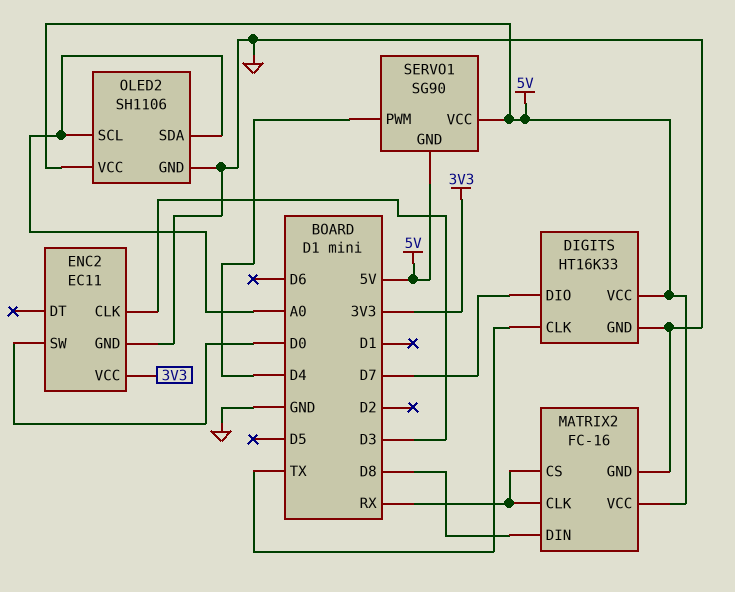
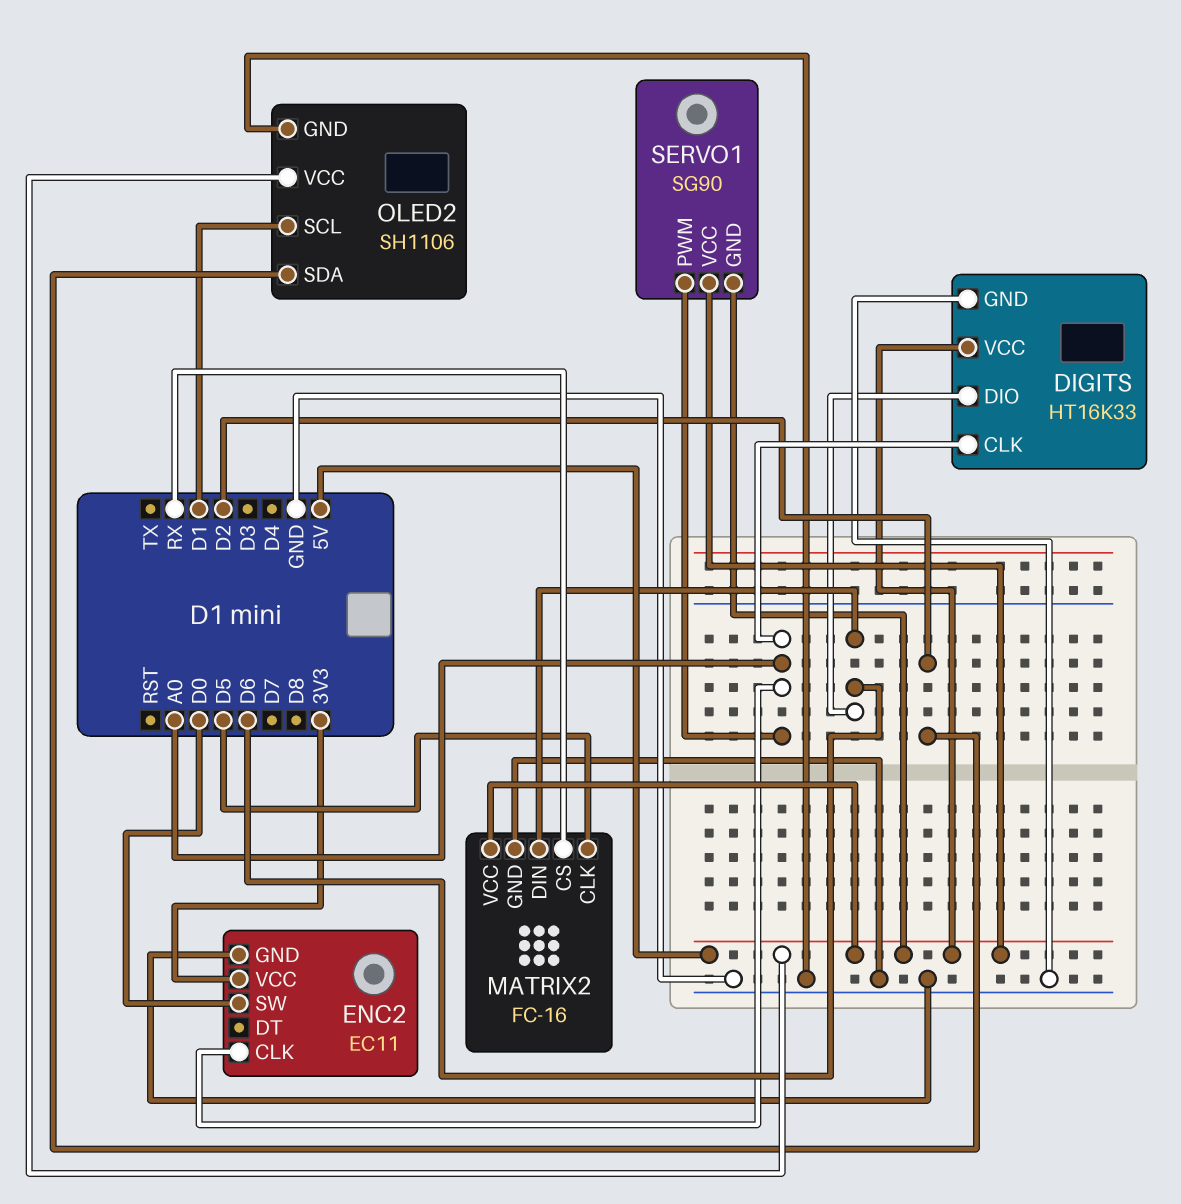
DIGITS pin CLK: TX -> A0
DIGITS pin DIO: D7 -> D6
ENC2 pin CLK: D3 -> A0
MATRIX2 pin CLK: RX -> D5
MATRIX2 pin DIN: D8 -> D6
OLED2 pin SCL: A0 -> D1
OLED2 pin SDA: A0 -> D2
SERVO1 pin PWM: D4 -> A0

